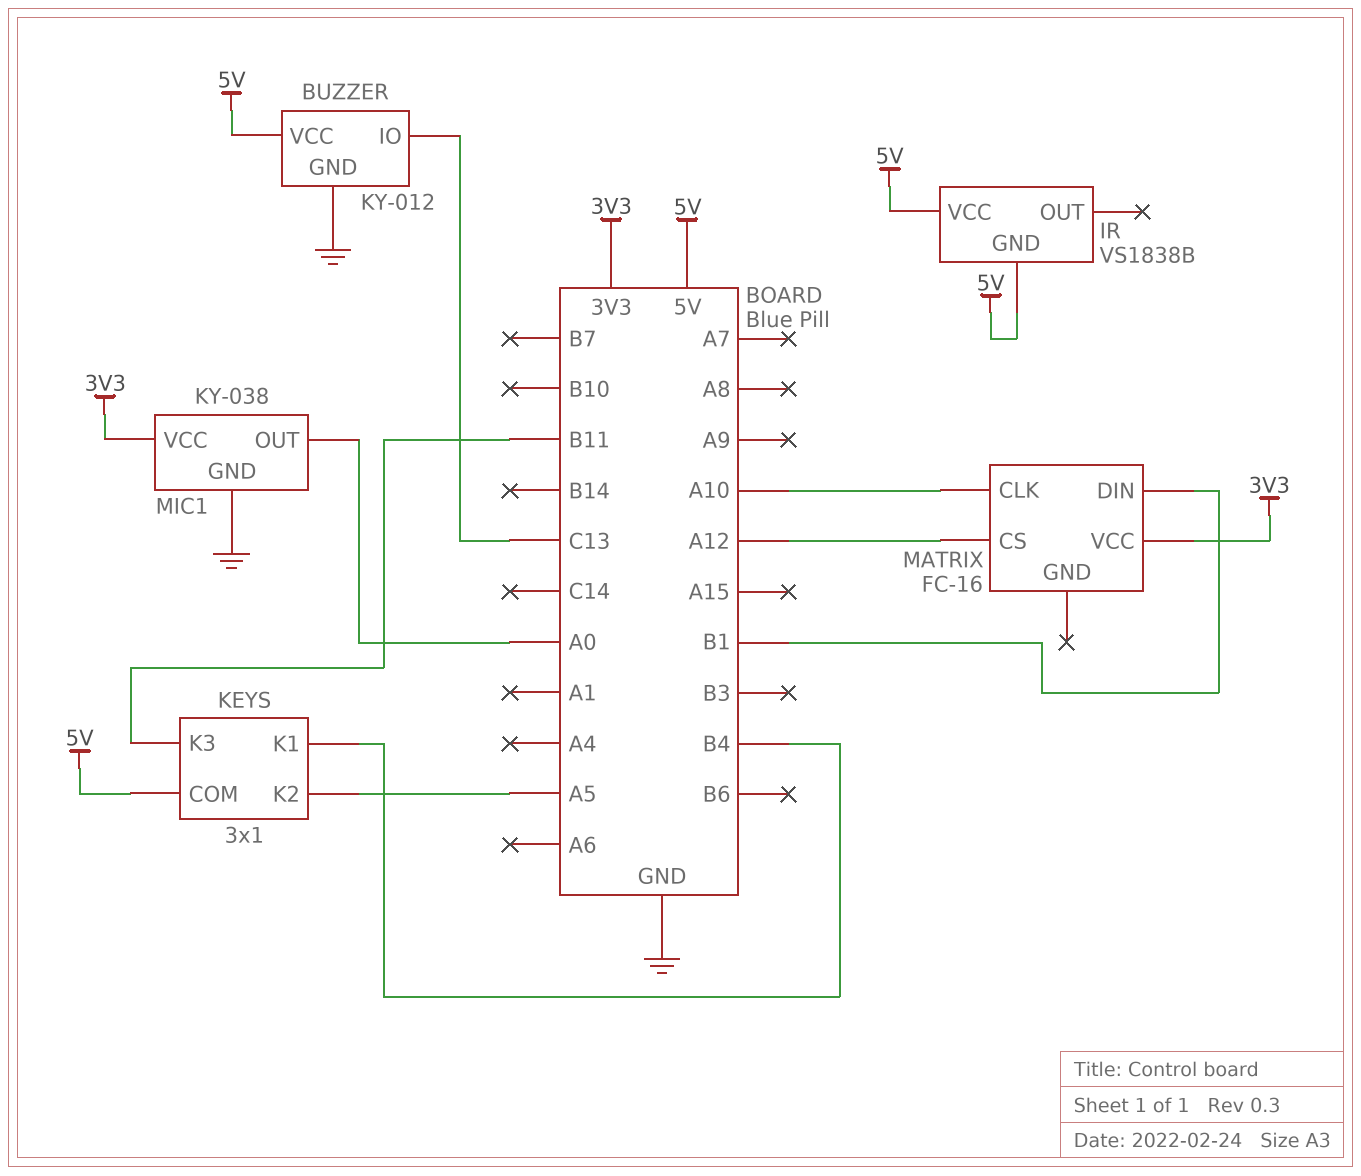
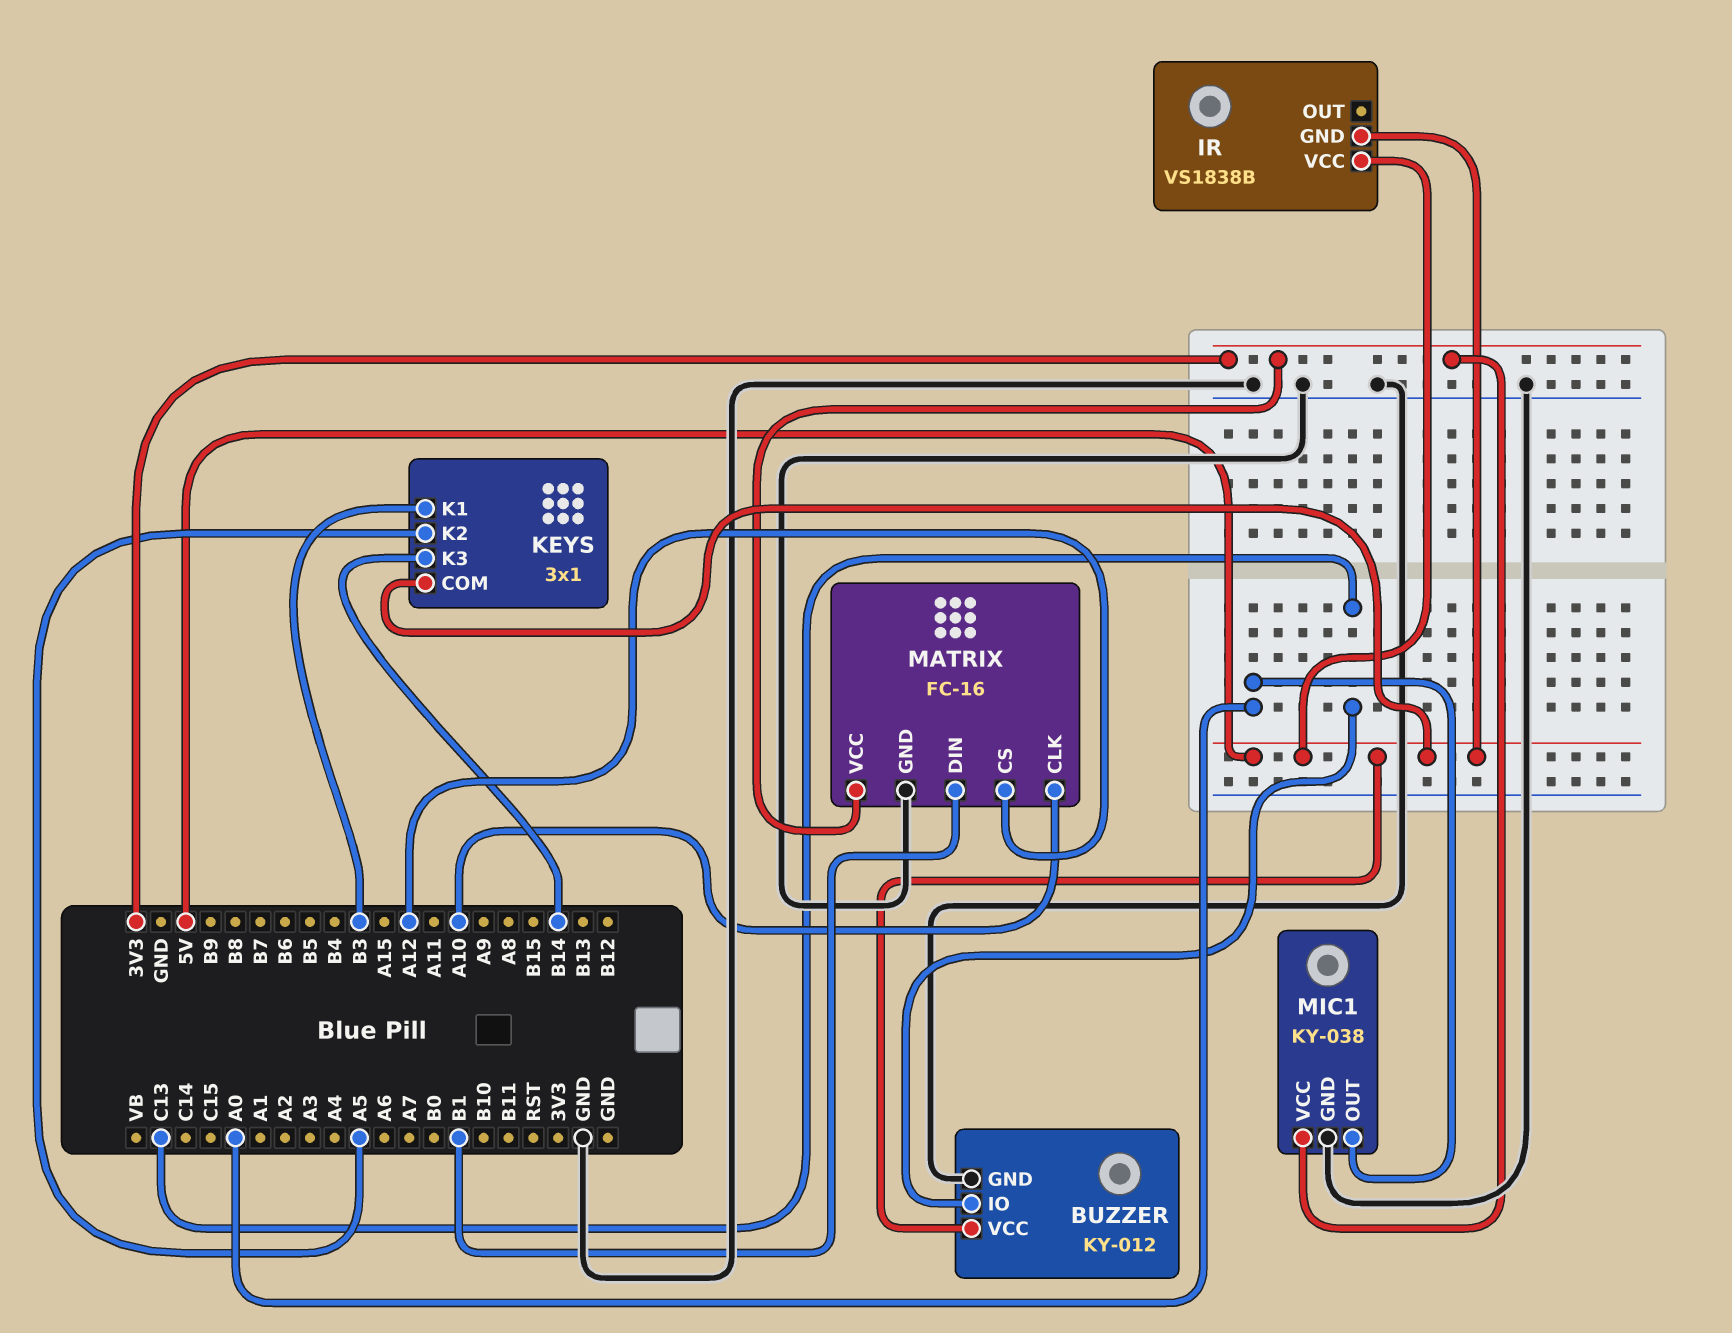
KEYS pin K1: B4 -> B3
KEYS pin K3: B11 -> B14
MATRIX pin GND: none -> GND

